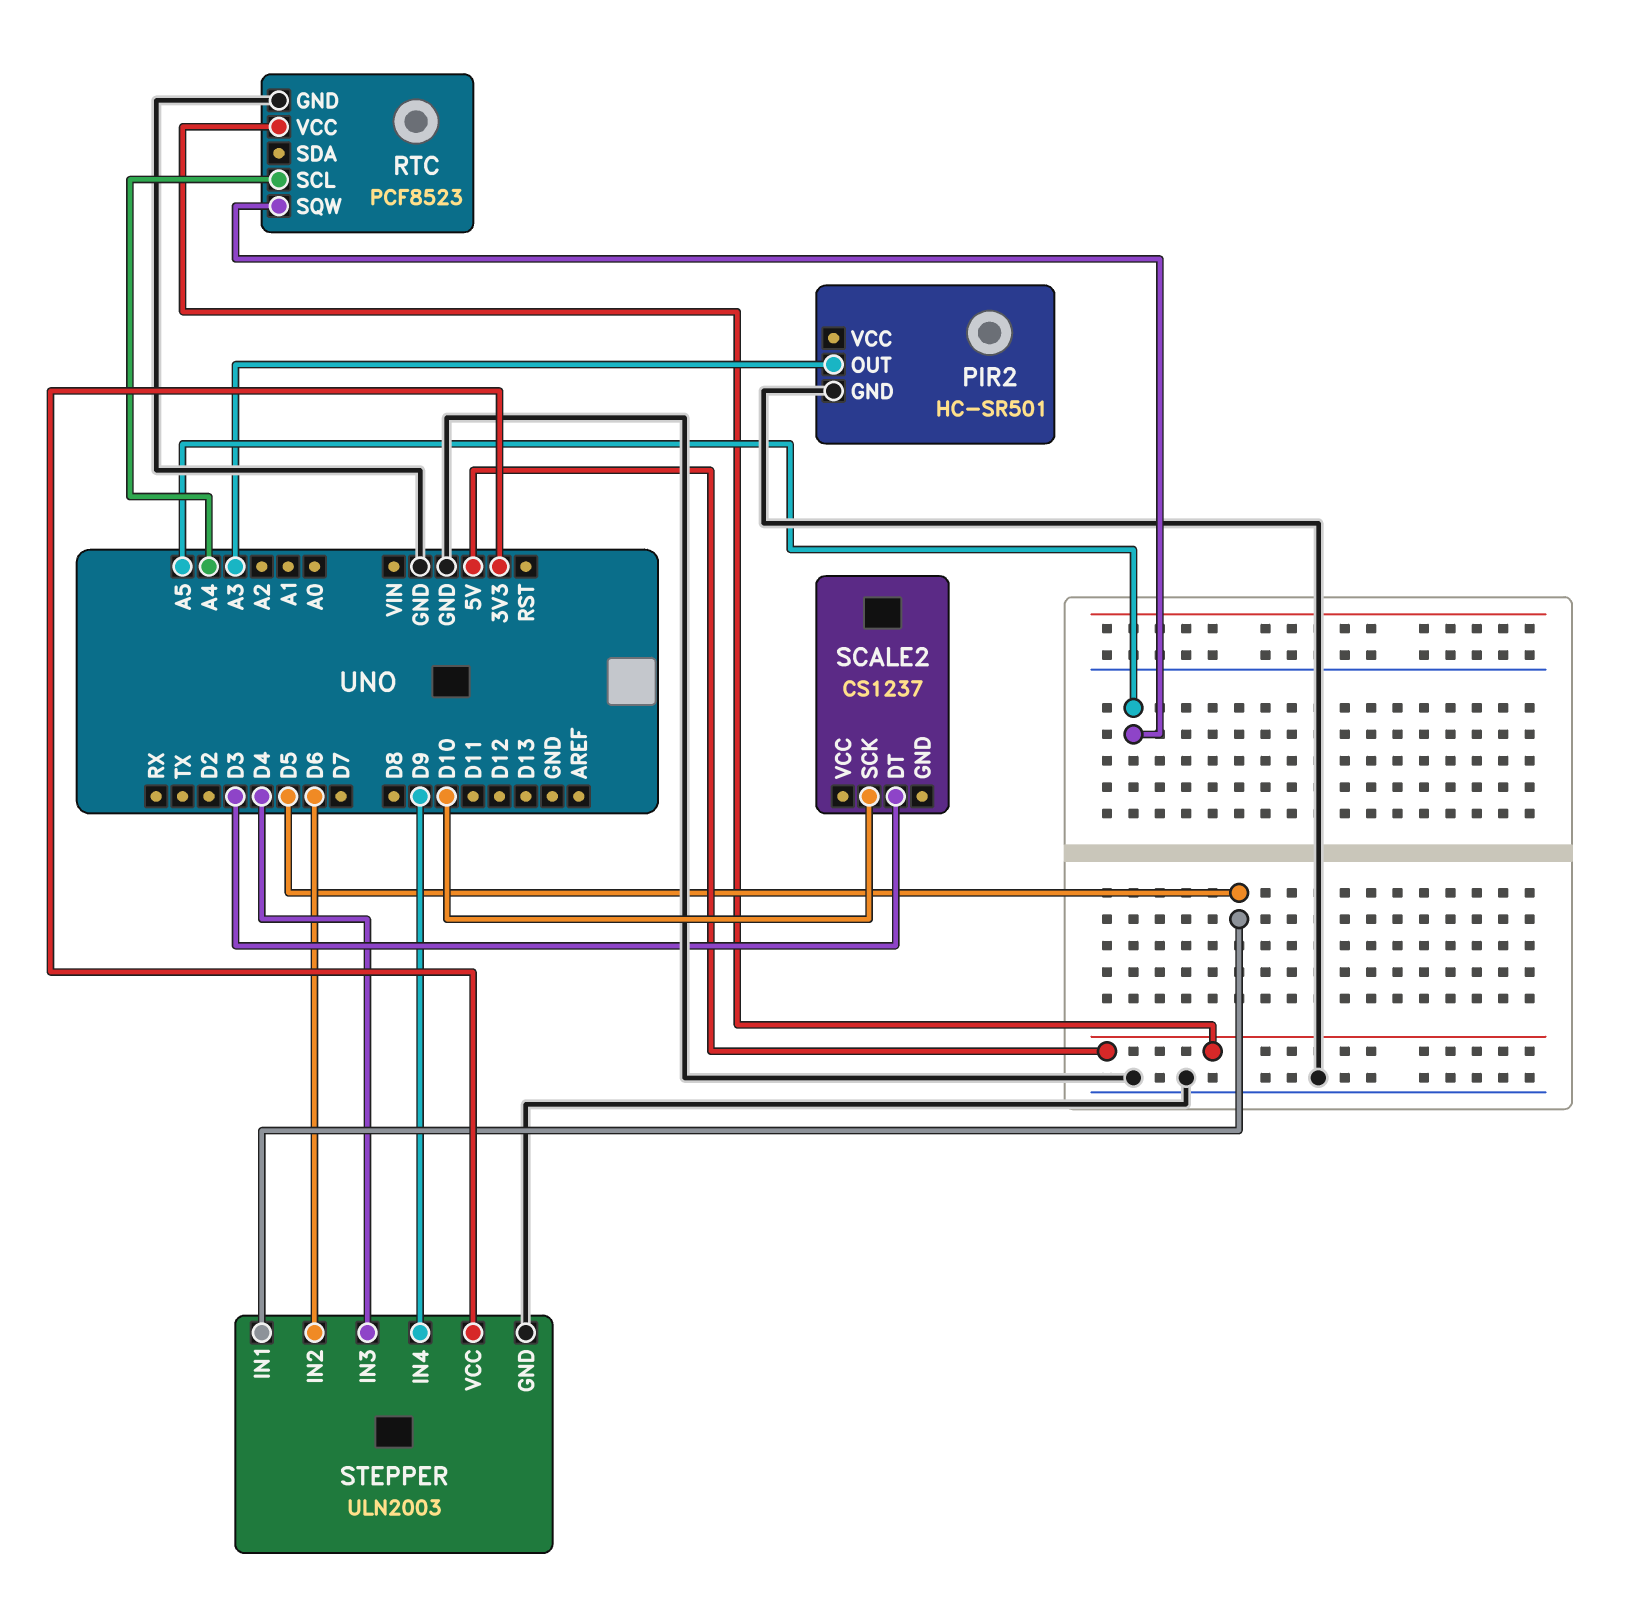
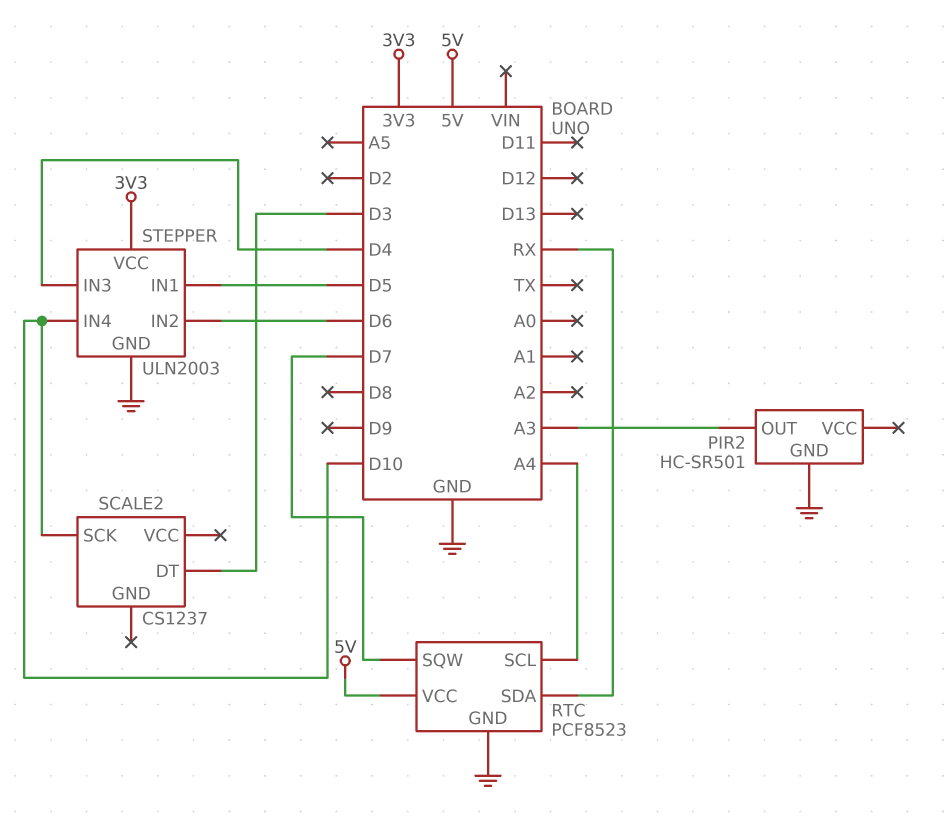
RTC pin SDA: none -> RX
RTC pin SQW: A5 -> D7
STEPPER pin IN4: D9 -> D10

